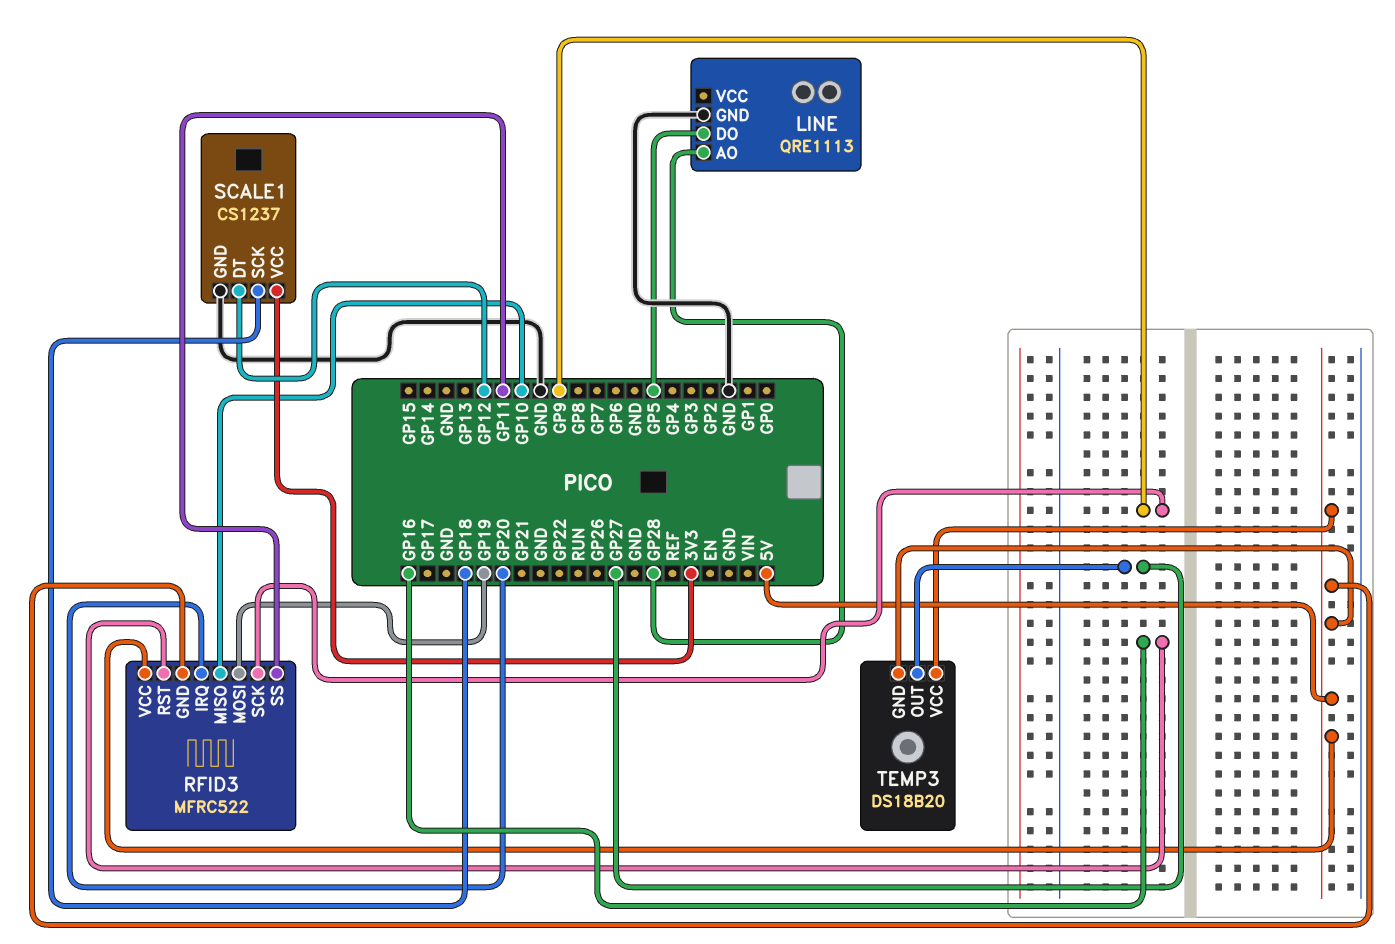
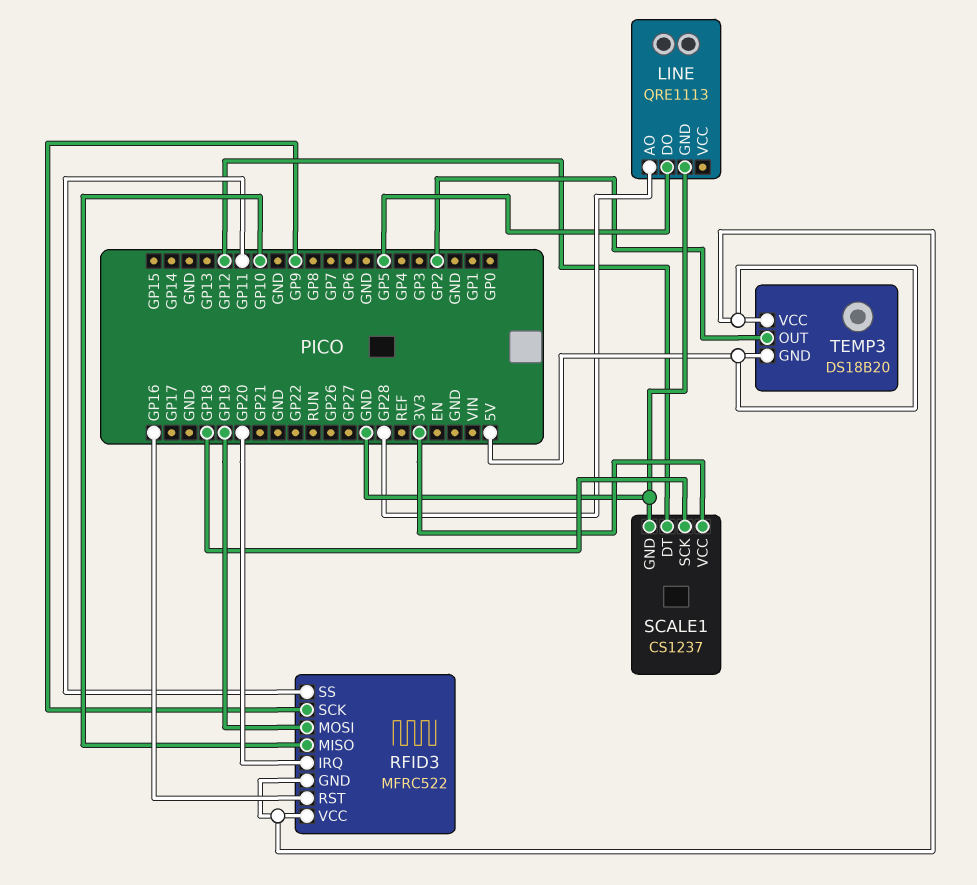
TEMP3 pin OUT: GP27 -> GP2

